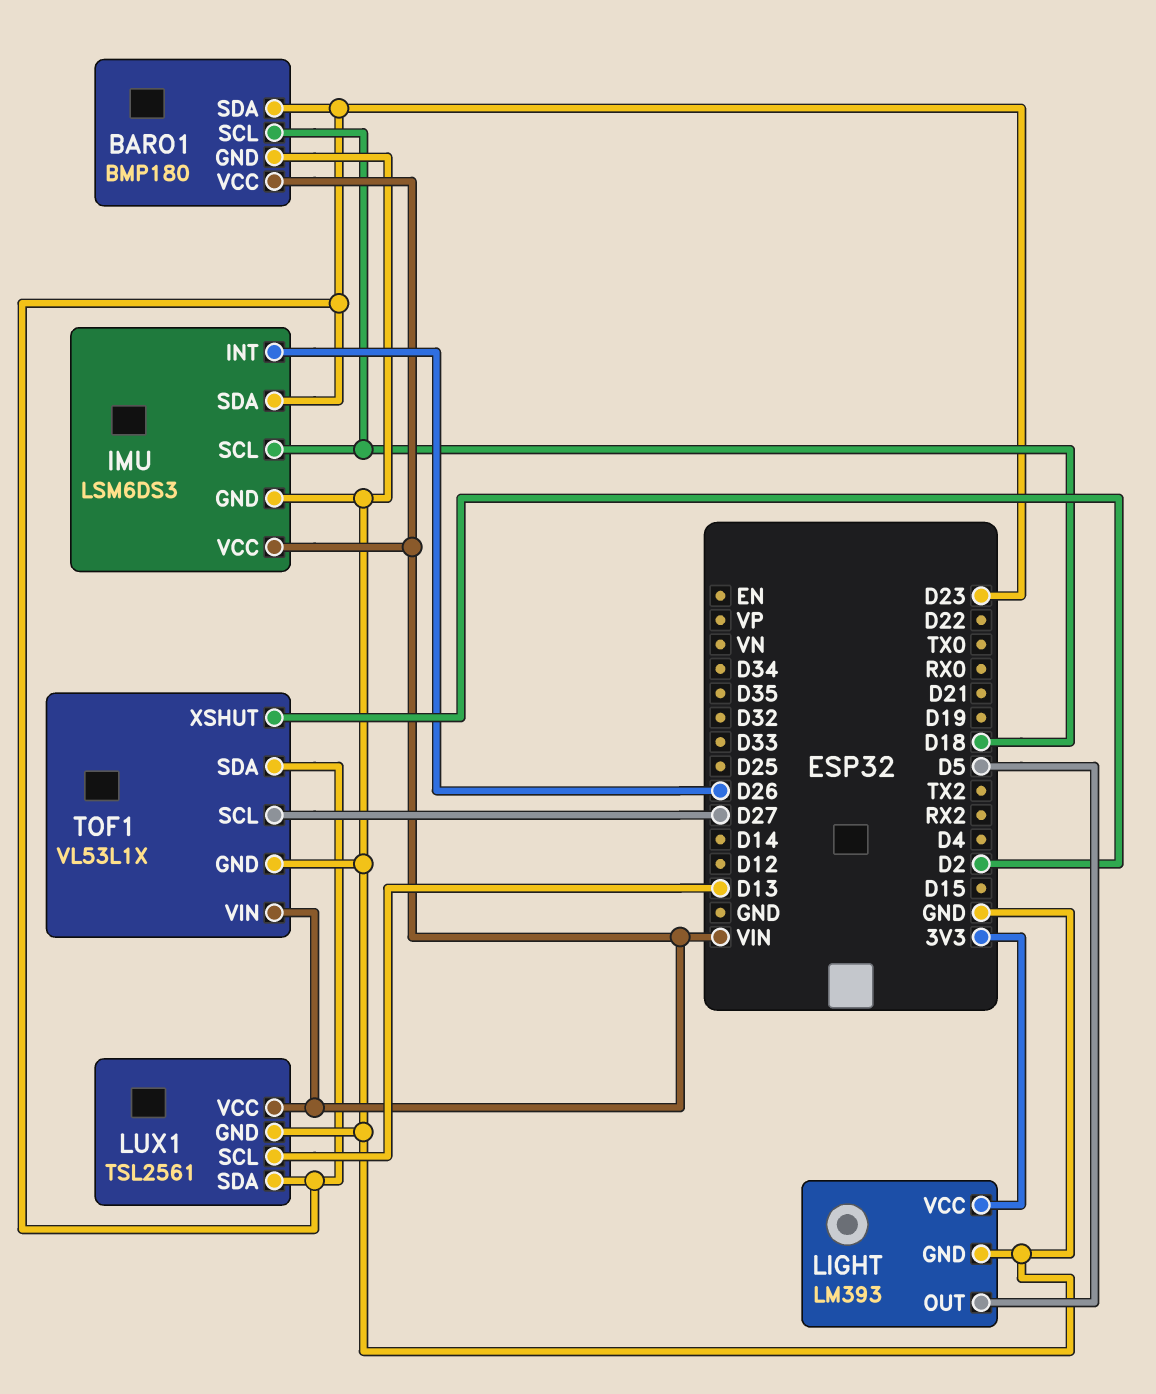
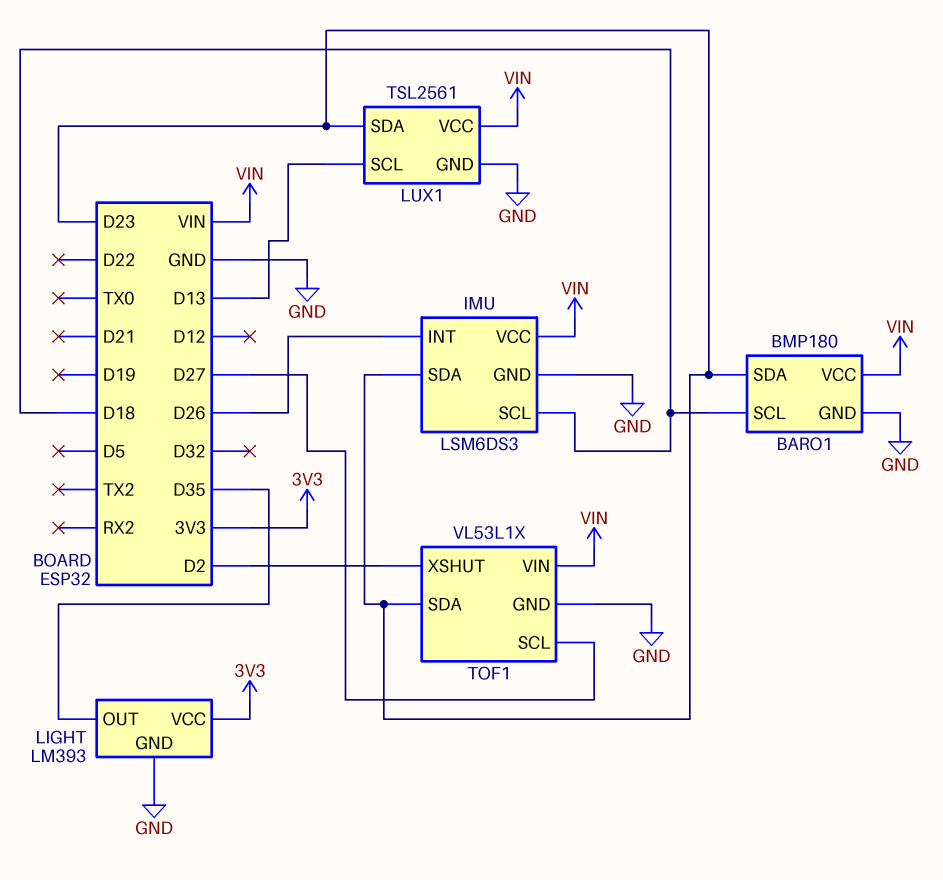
LIGHT pin OUT: D5 -> D35

